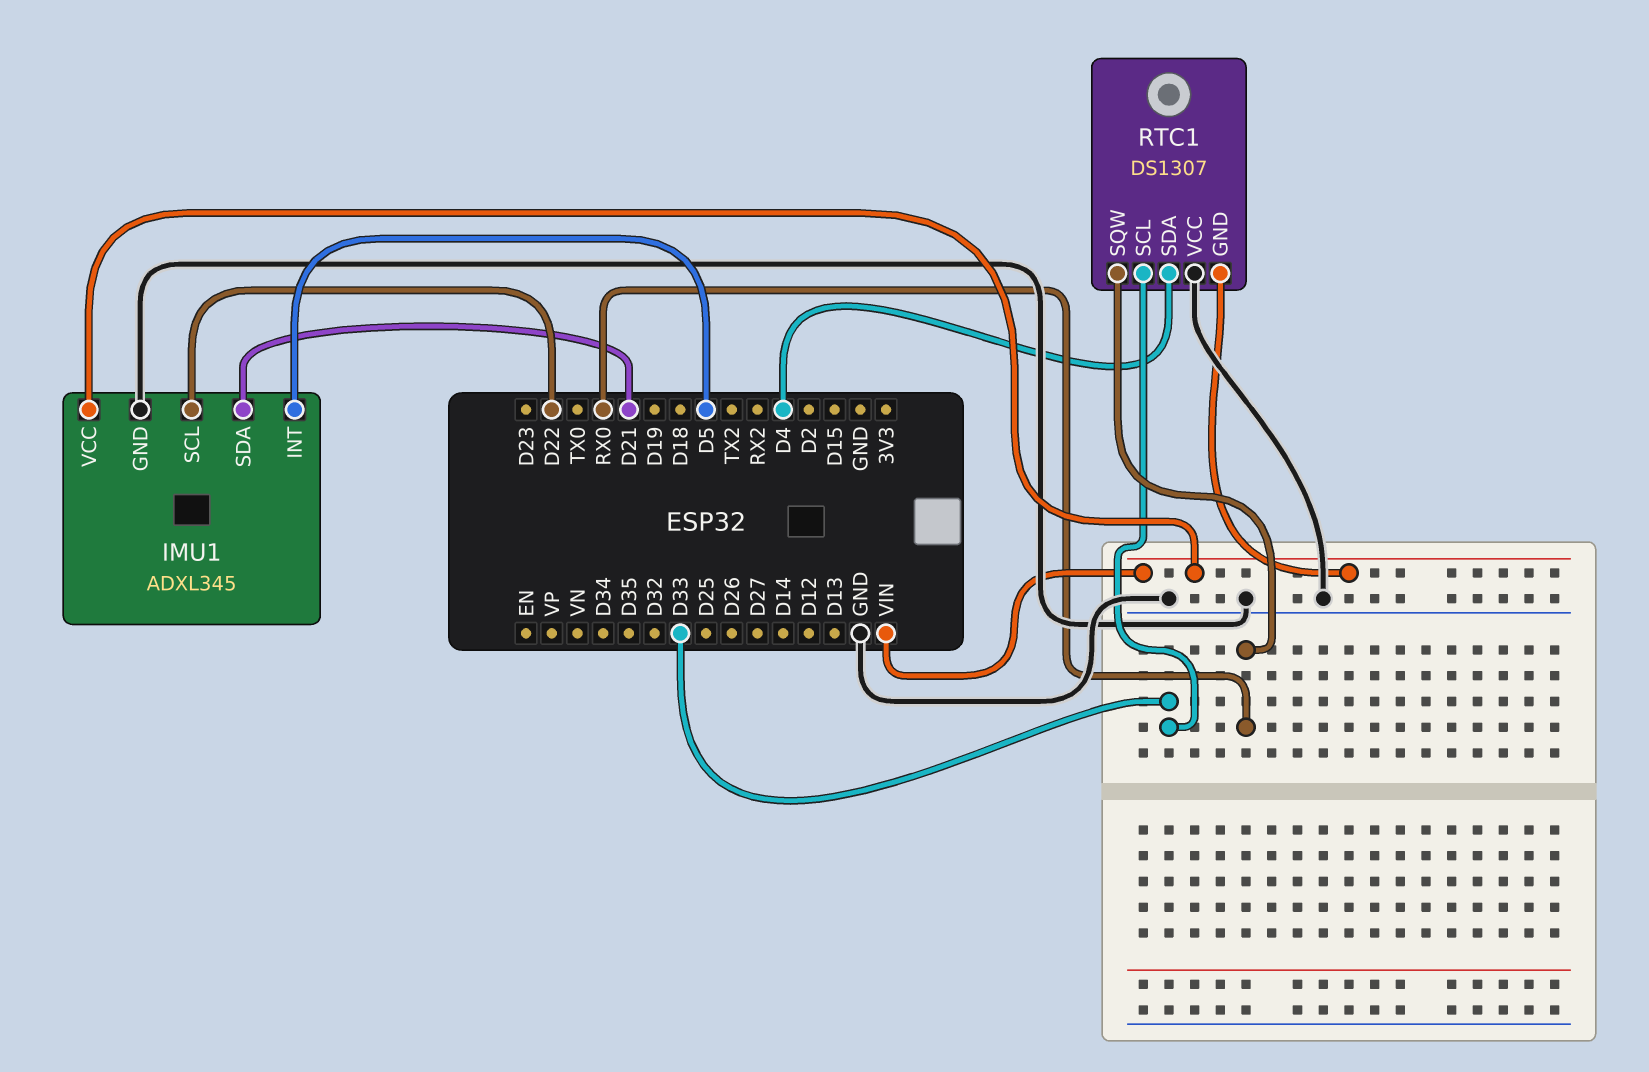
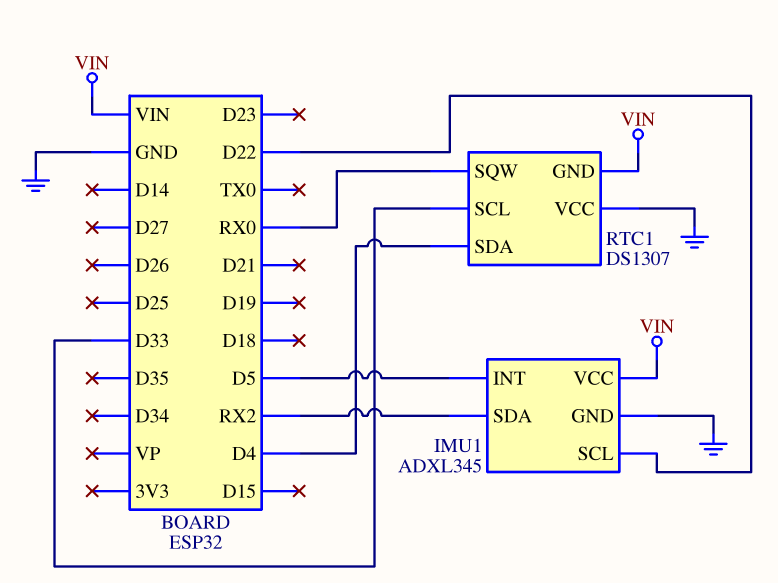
IMU1 pin SDA: D21 -> RX2

